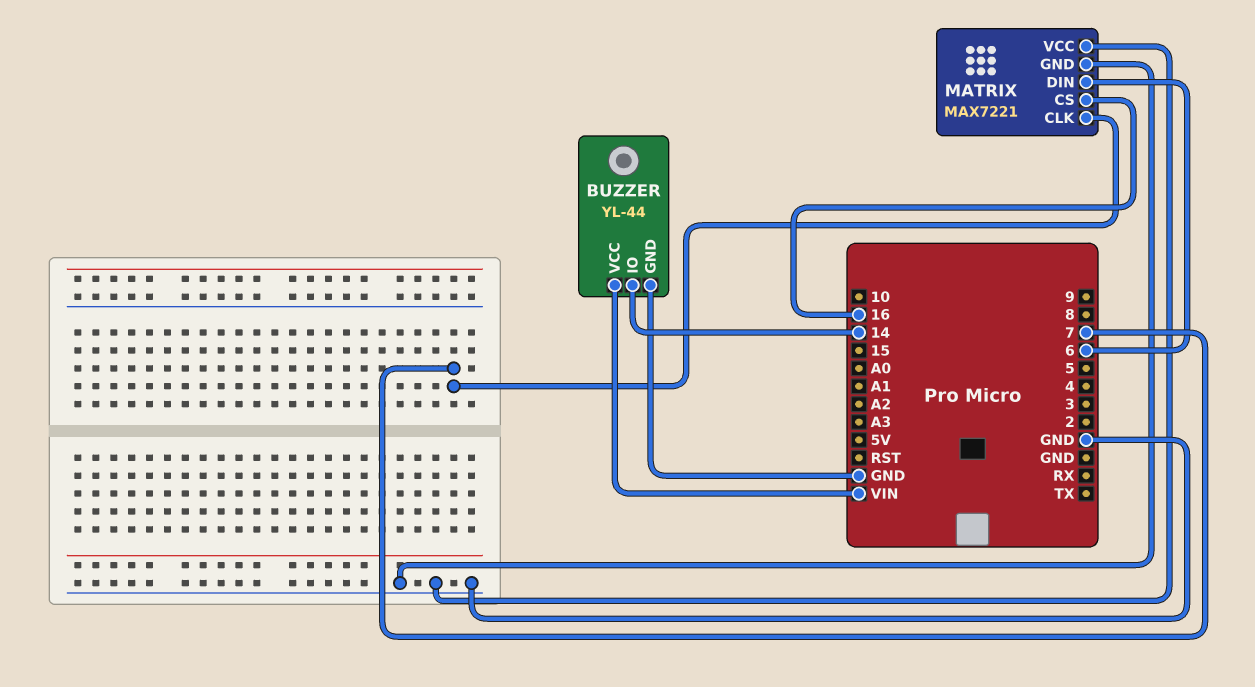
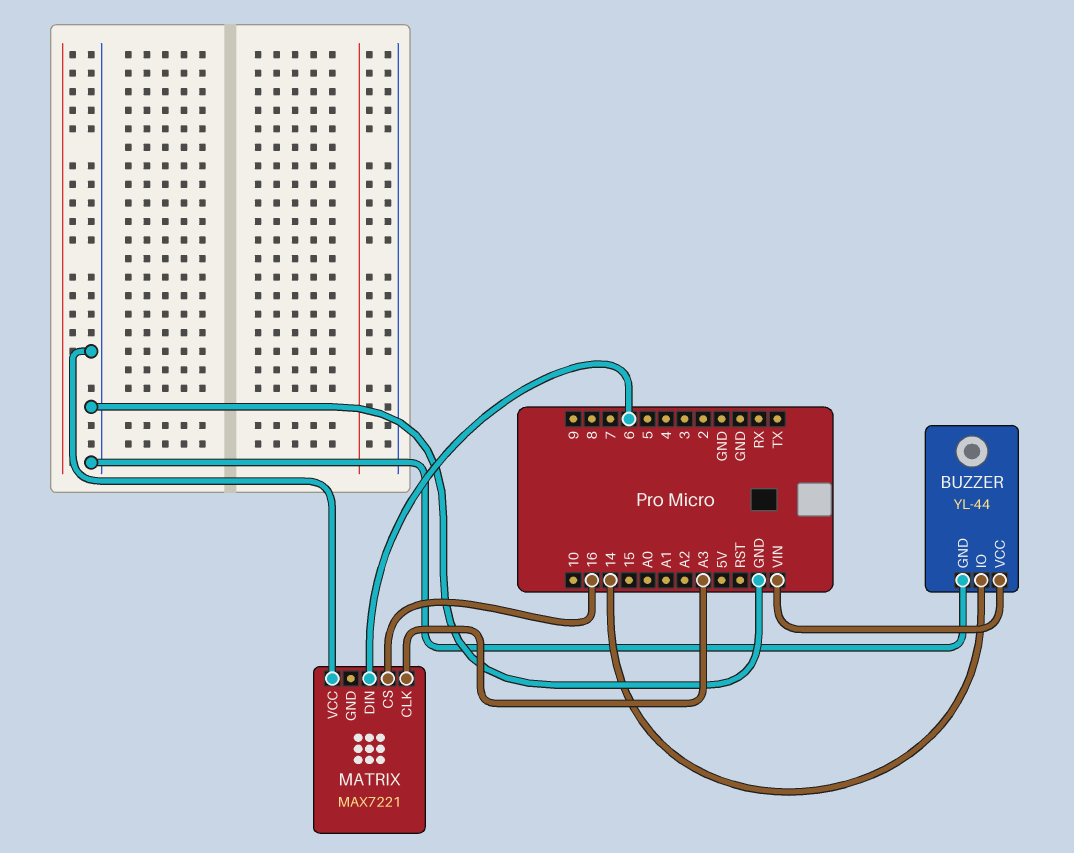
MATRIX pin CLK: 7 -> A3
MATRIX pin GND: GND -> none

